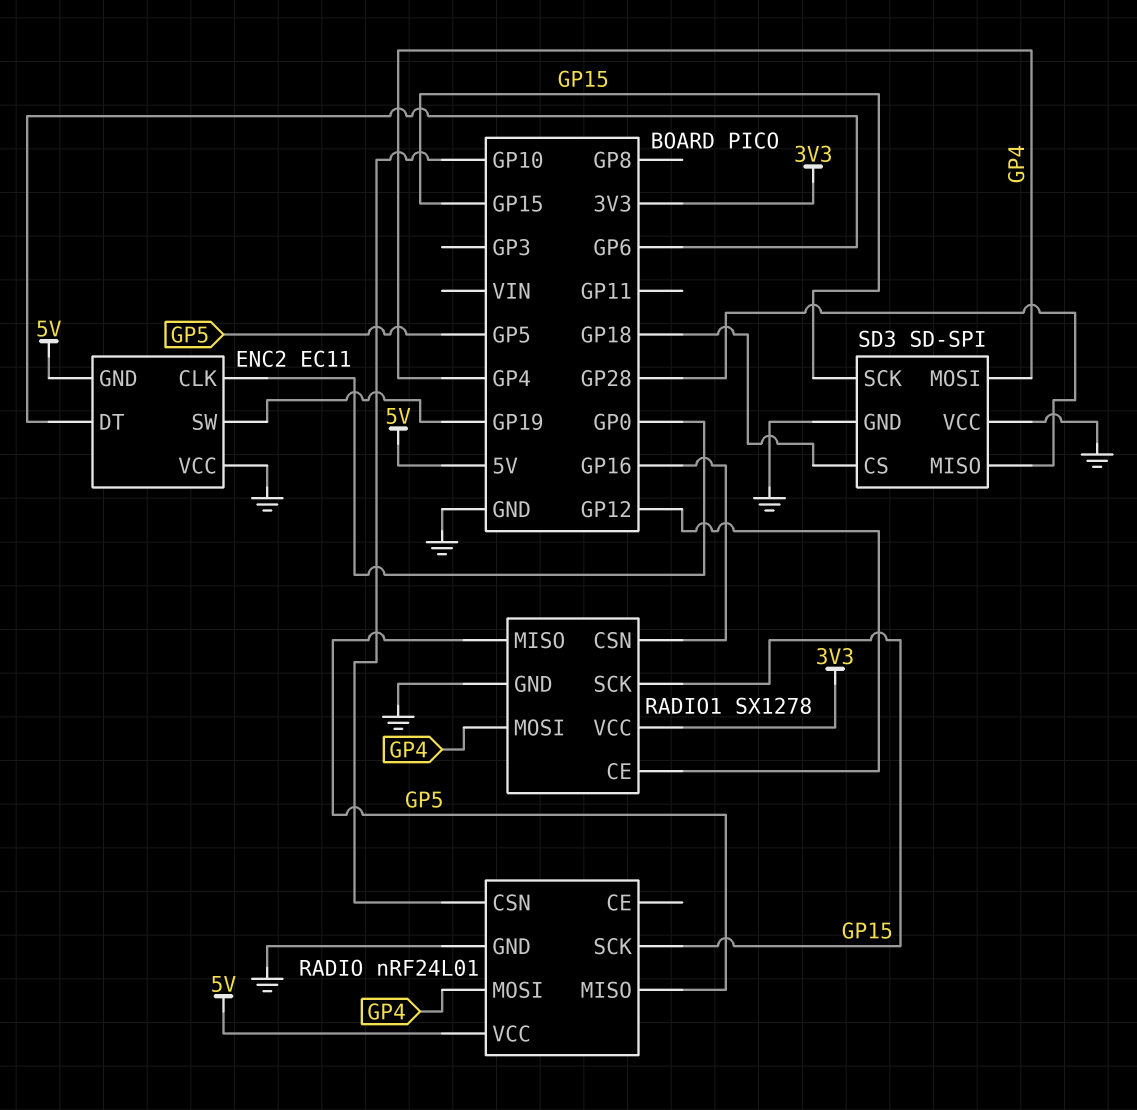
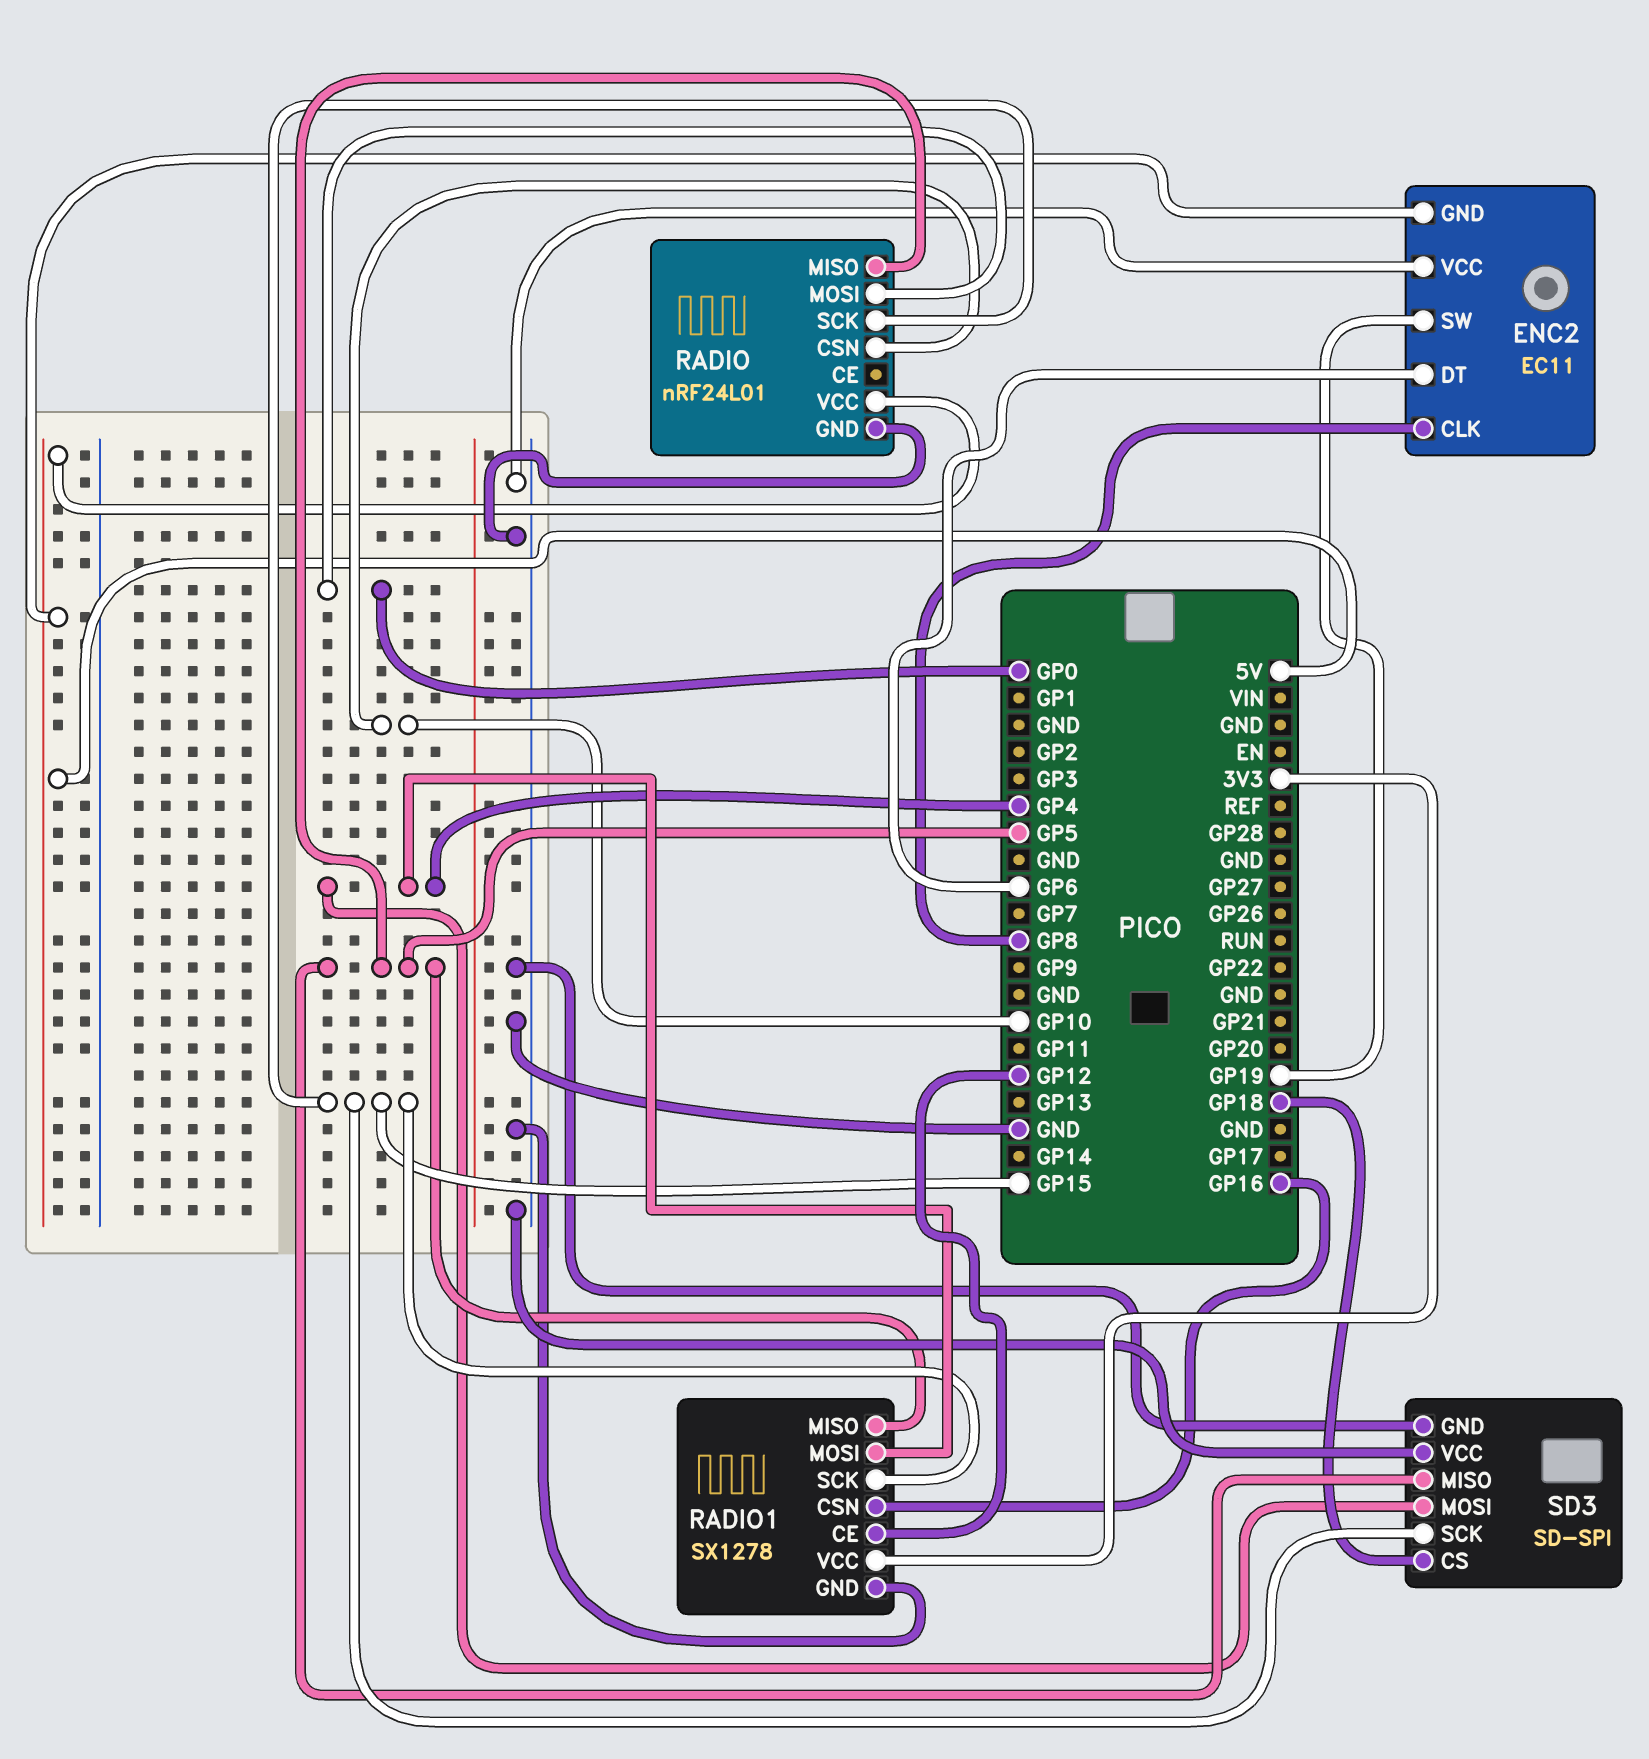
ENC2 pin CLK: GP0 -> GP8
RADIO pin MOSI: GP4 -> GP0
SD3 pin MISO: GP28 -> GP5

